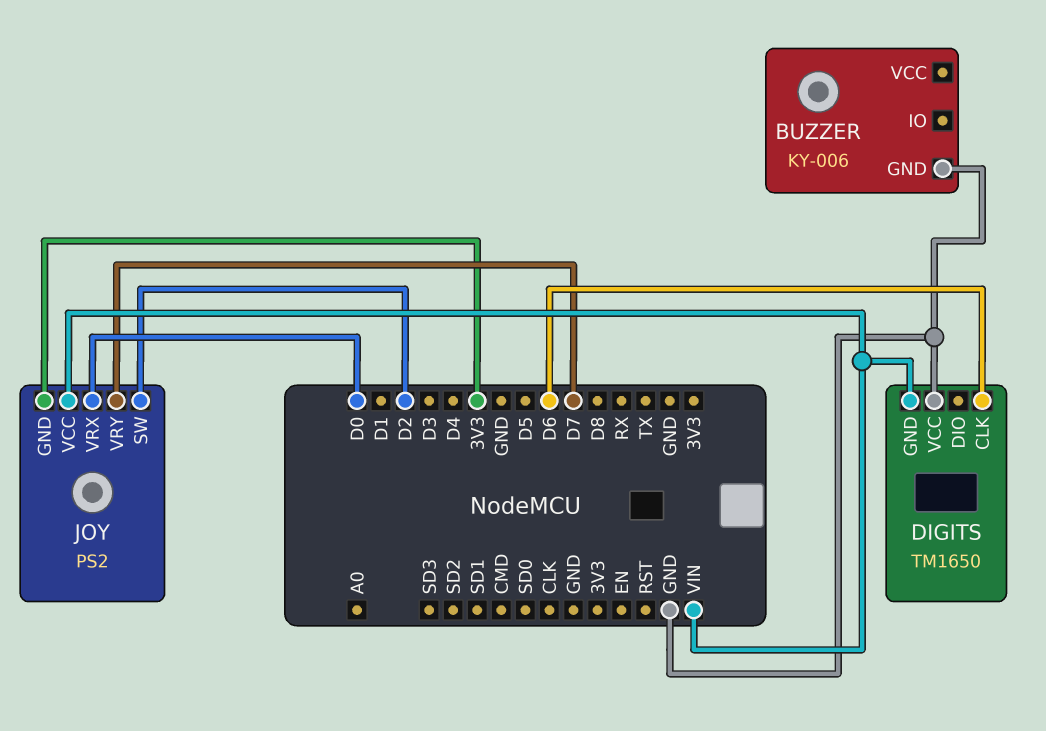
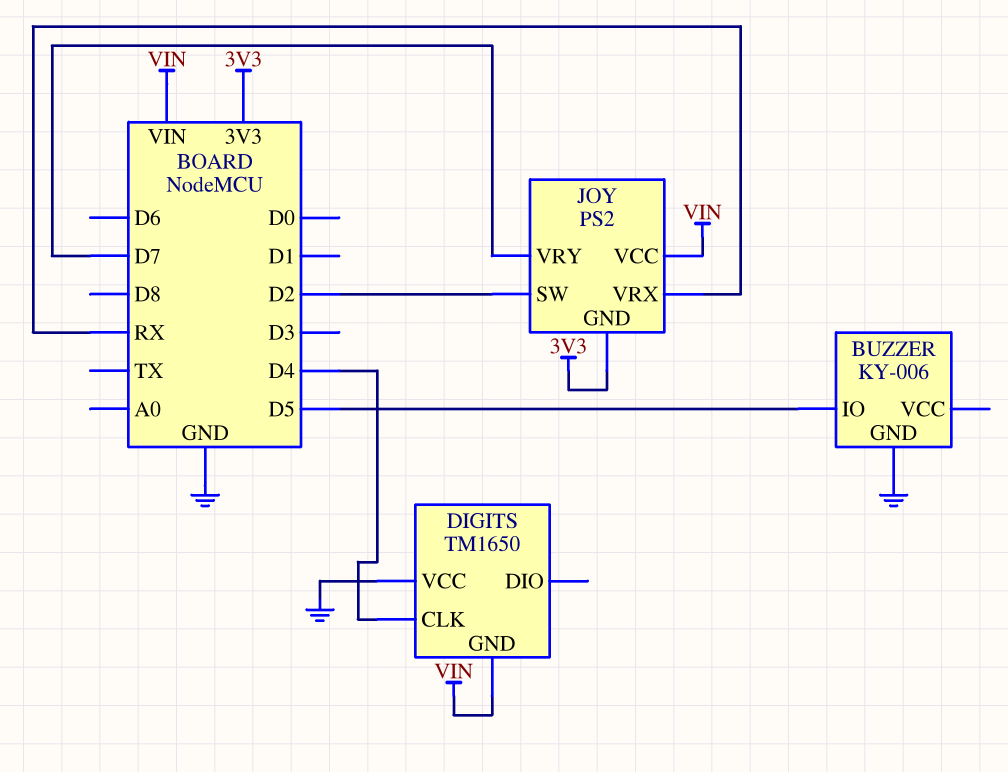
BUZZER pin IO: none -> D5
DIGITS pin CLK: D6 -> D4
JOY pin VRX: D0 -> RX

